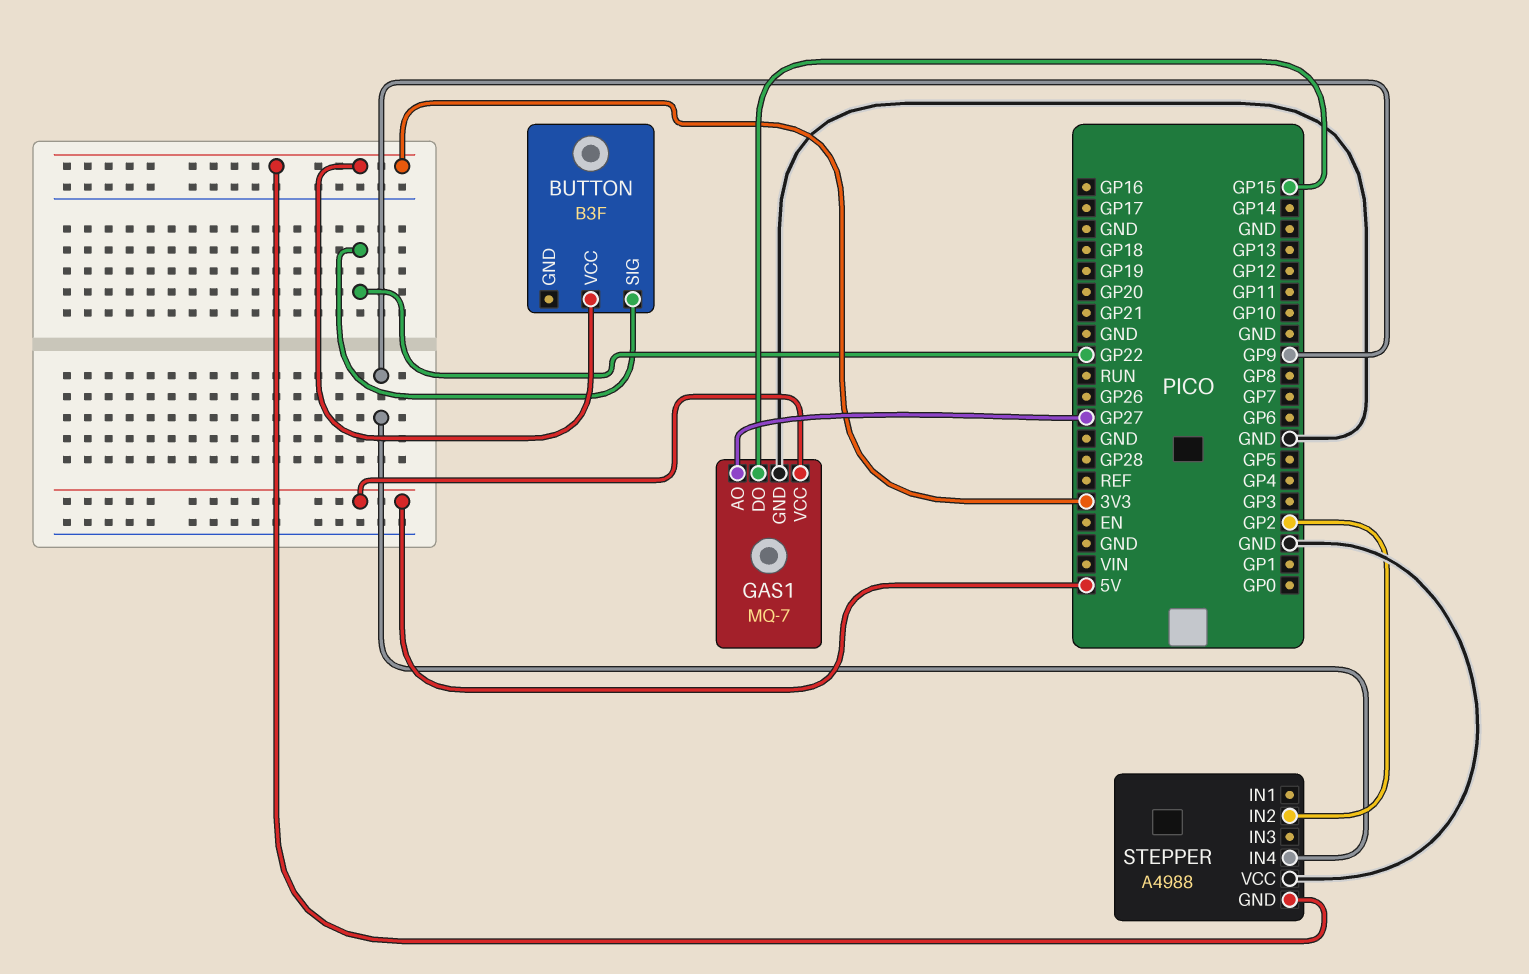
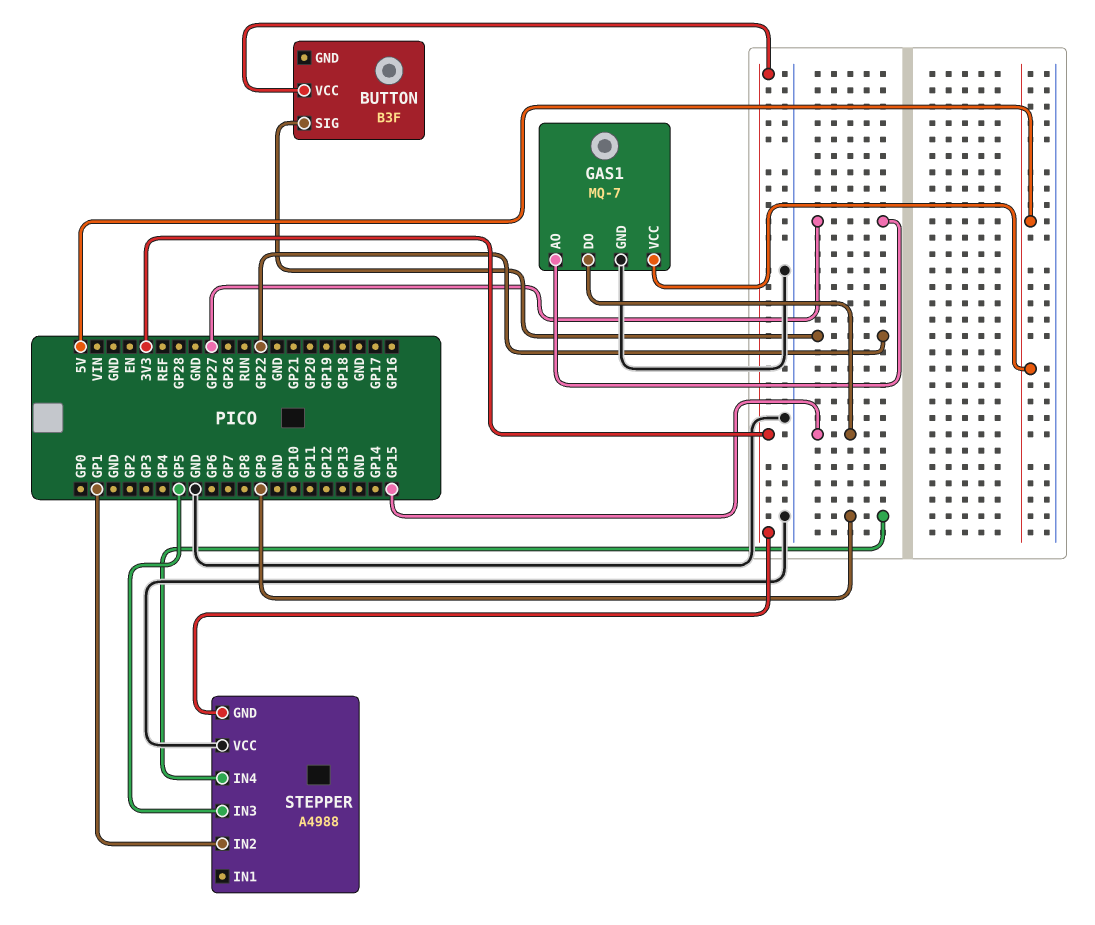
STEPPER pin IN2: GP2 -> GP1
STEPPER pin IN3: none -> GP5

